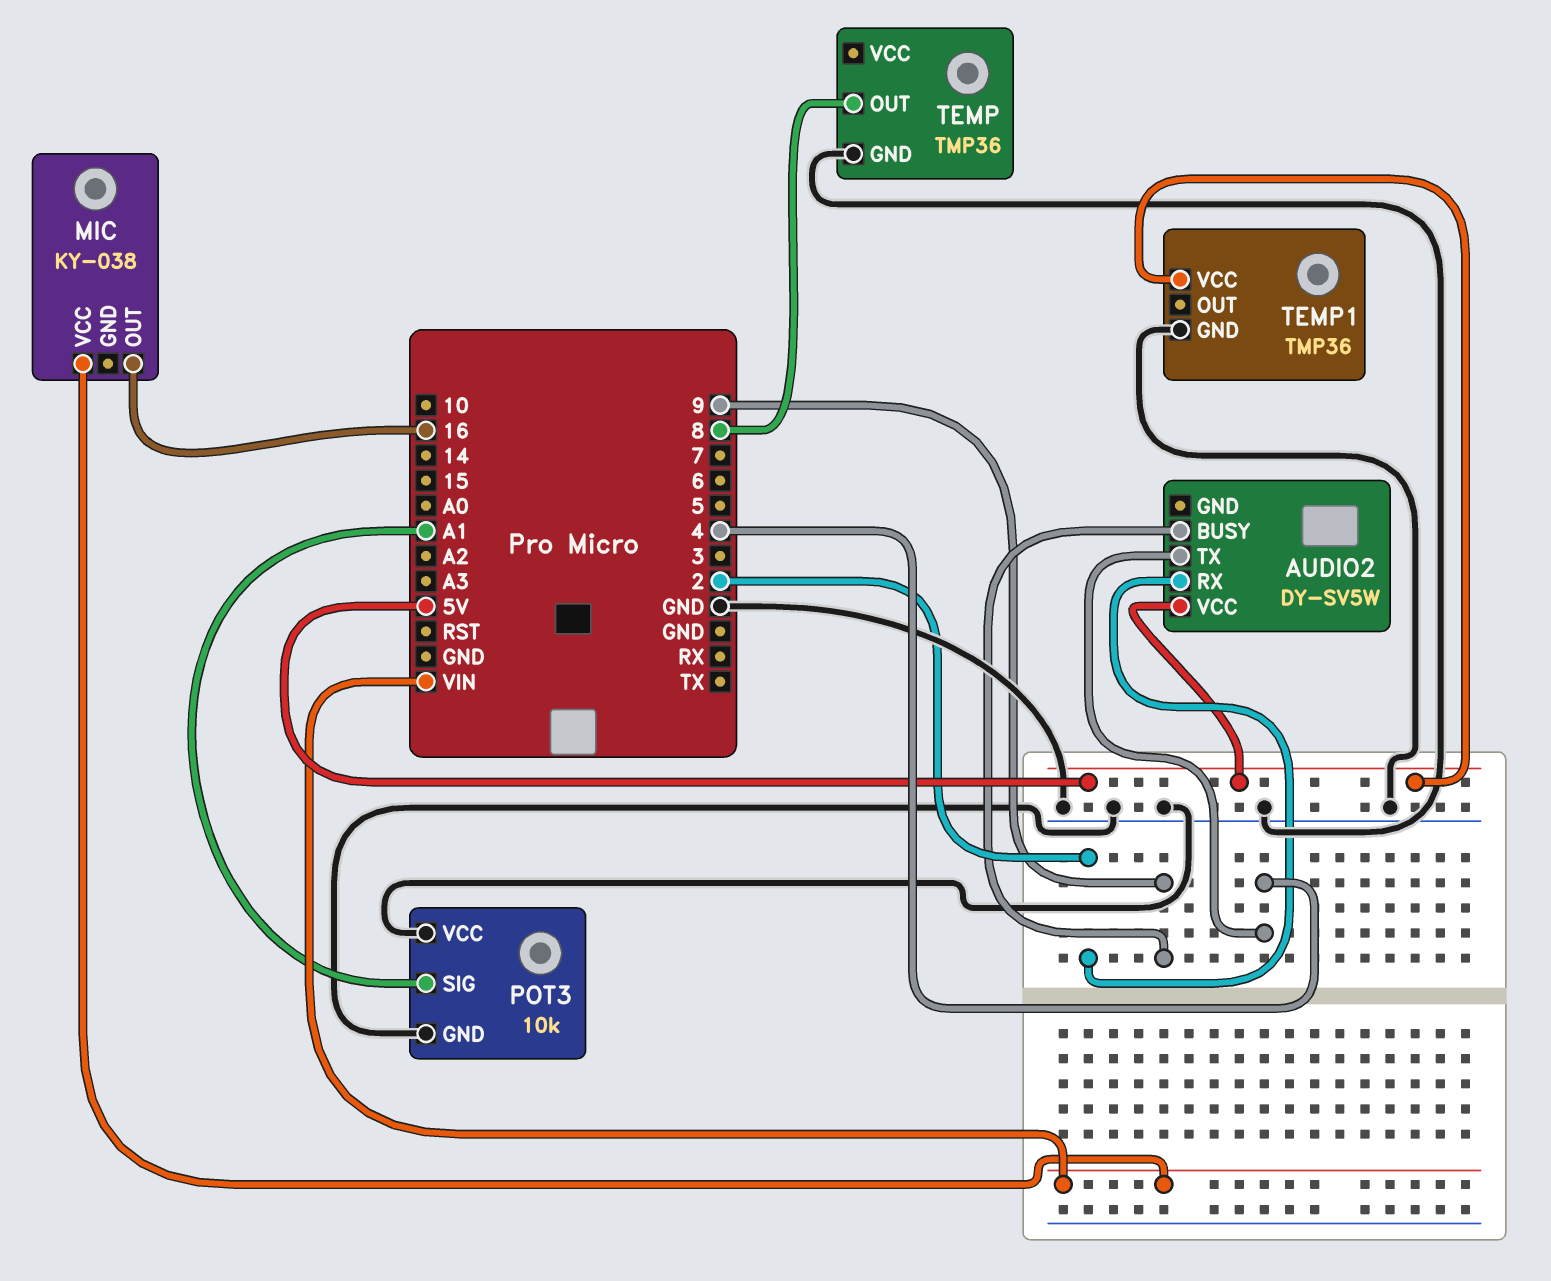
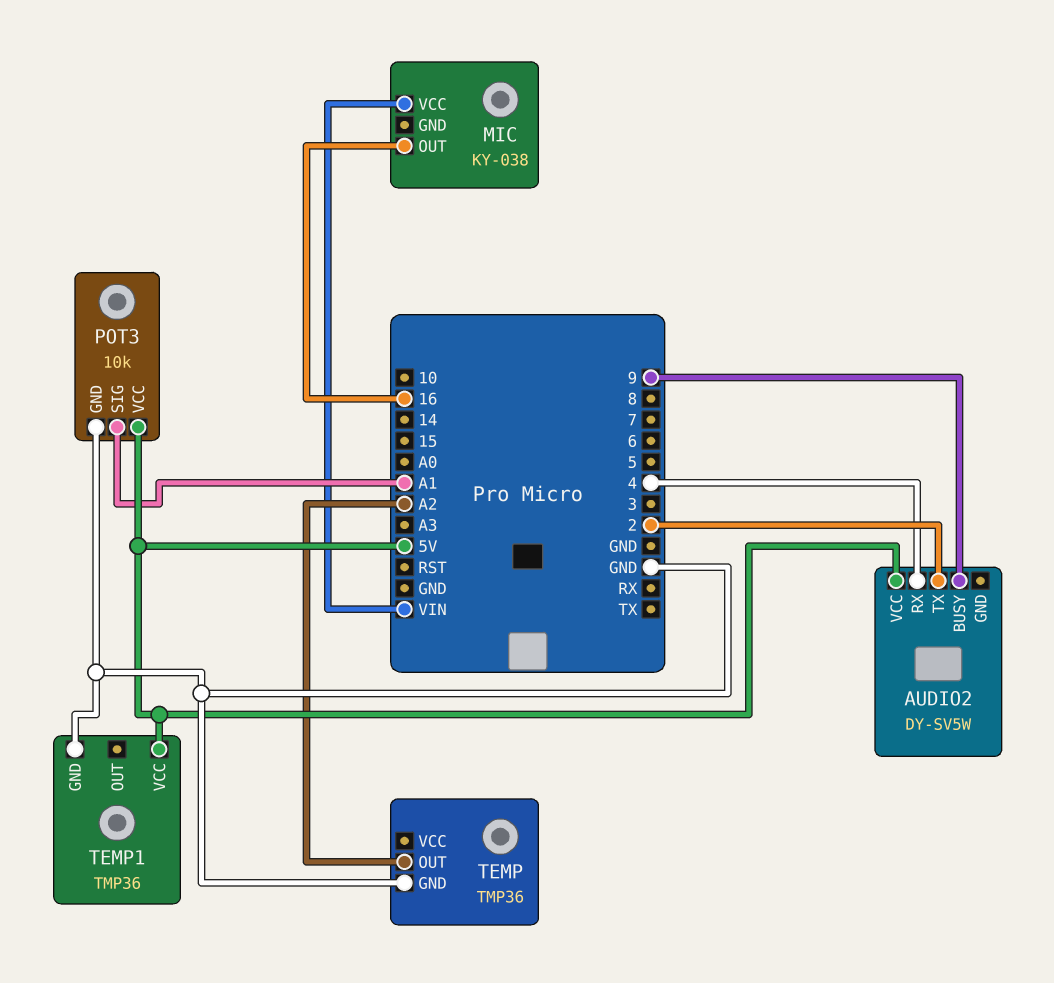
AUDIO2 pin RX: 2 -> 4
AUDIO2 pin TX: 4 -> 2
POT3 pin VCC: GND -> 5V
TEMP pin OUT: 8 -> A2

